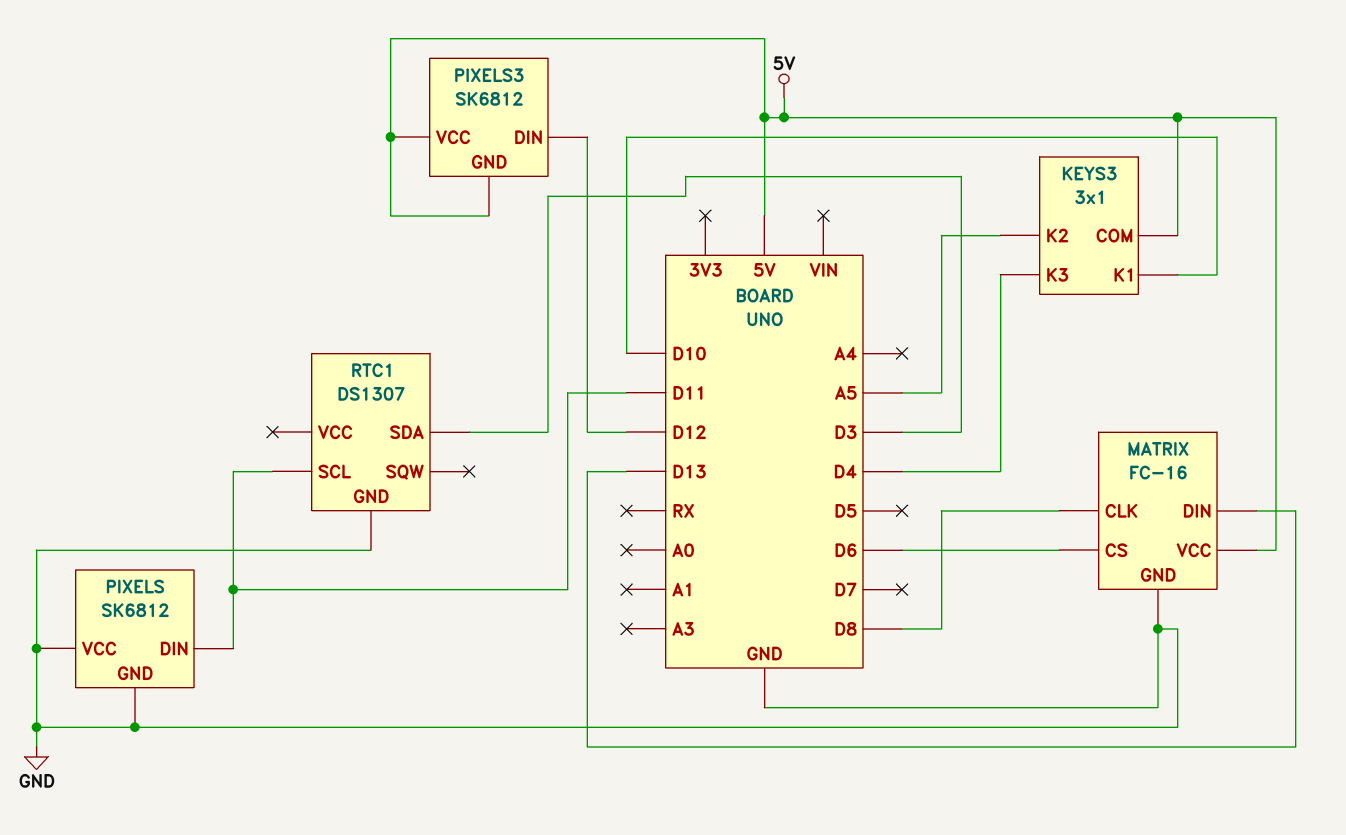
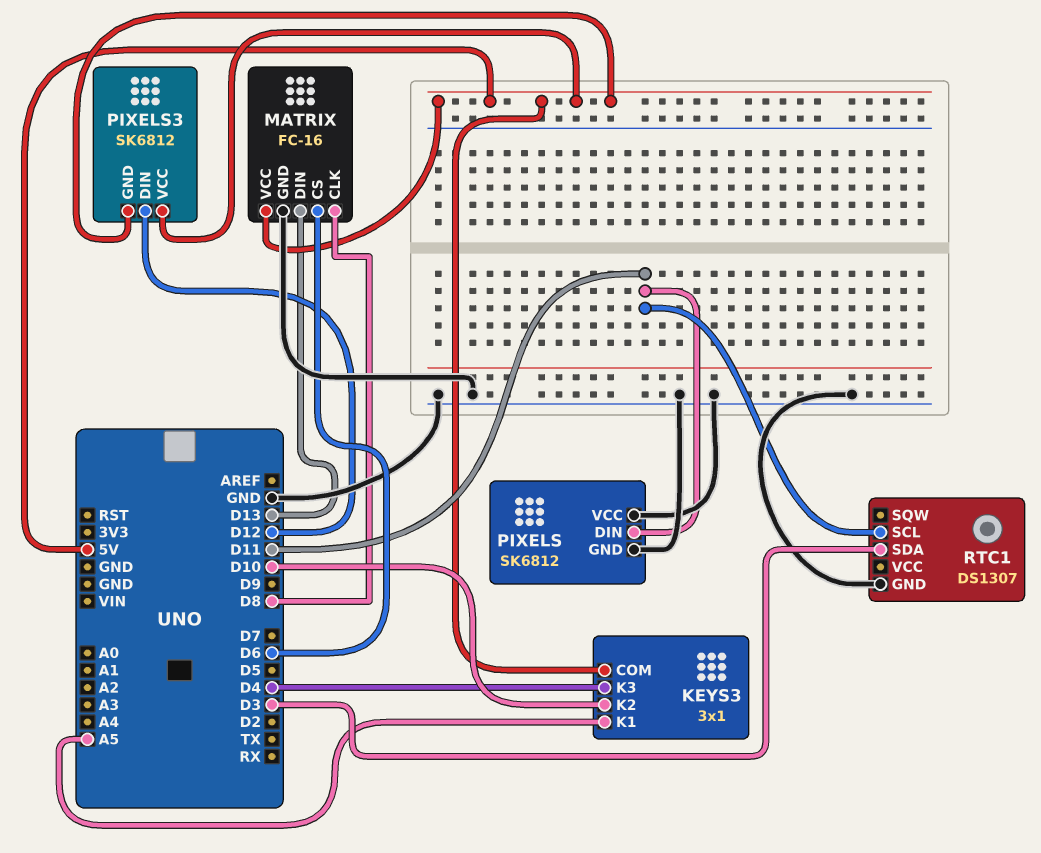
KEYS3 pin K1: D10 -> A5
KEYS3 pin K2: A5 -> D10

